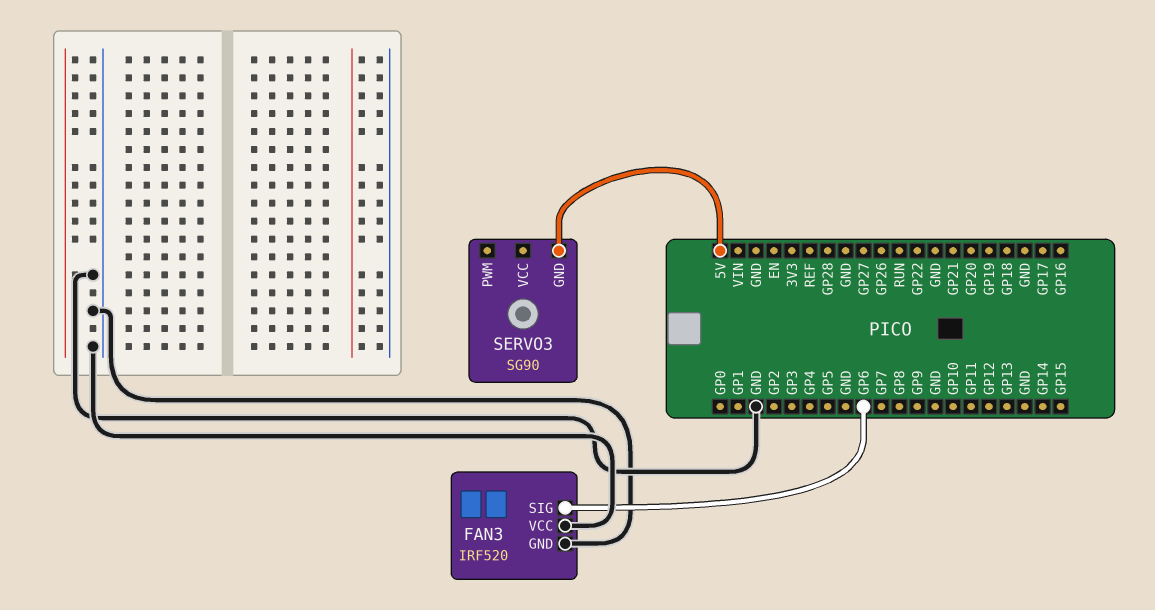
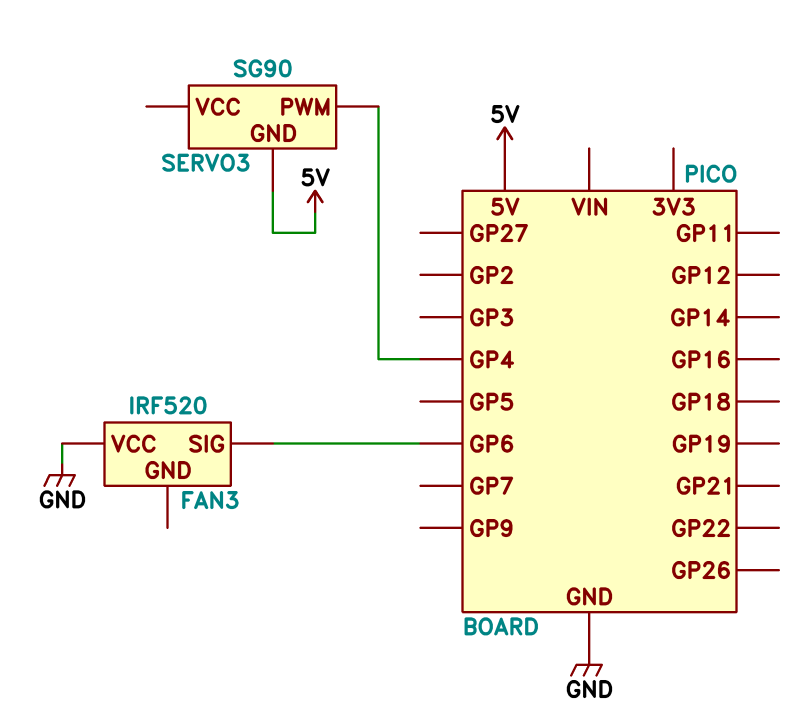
FAN3 pin GND: GND -> none
SERVO3 pin PWM: none -> GP4

